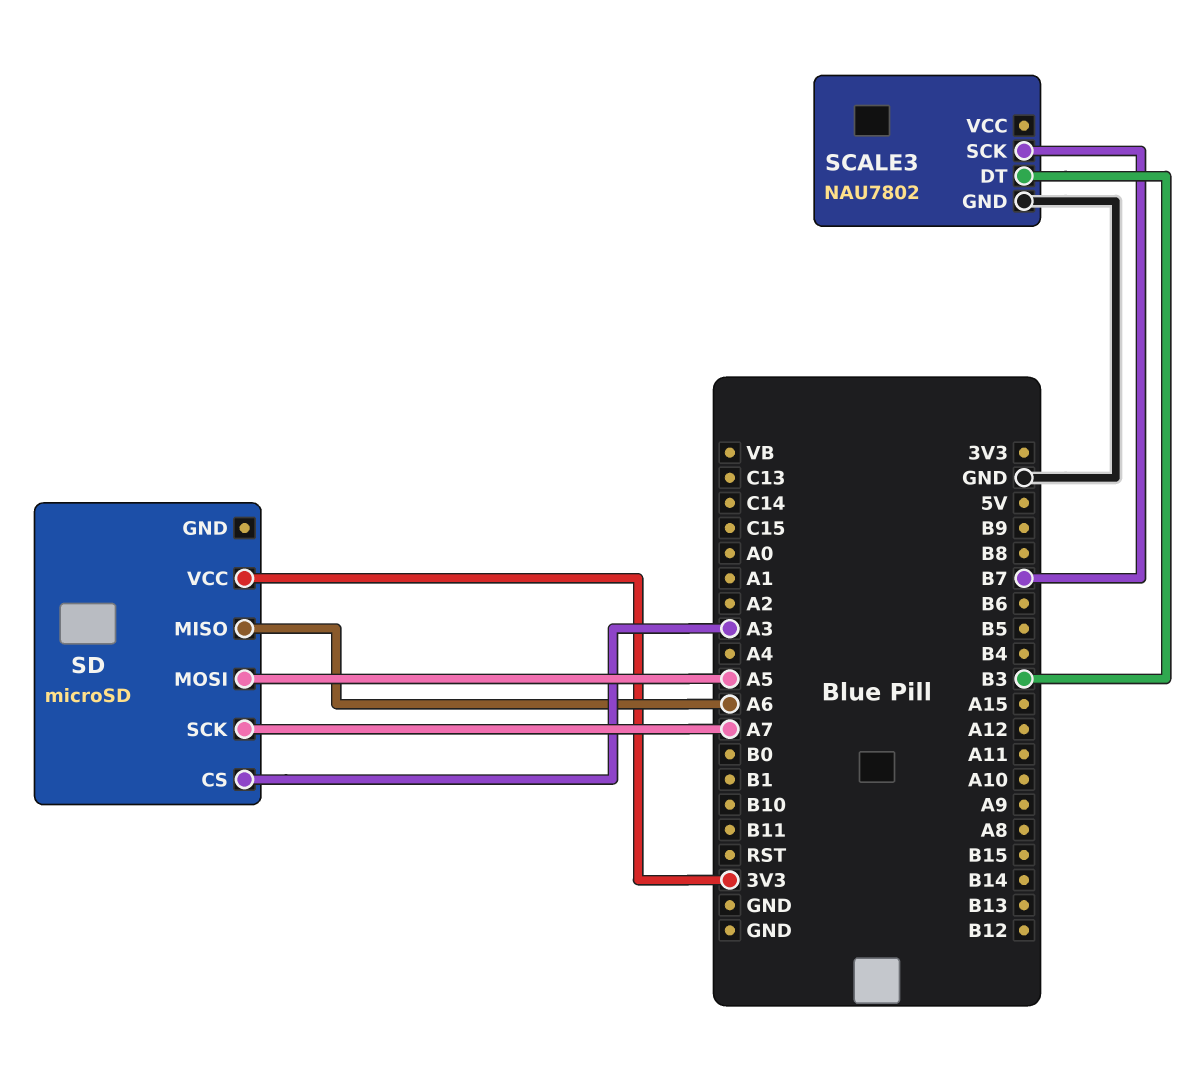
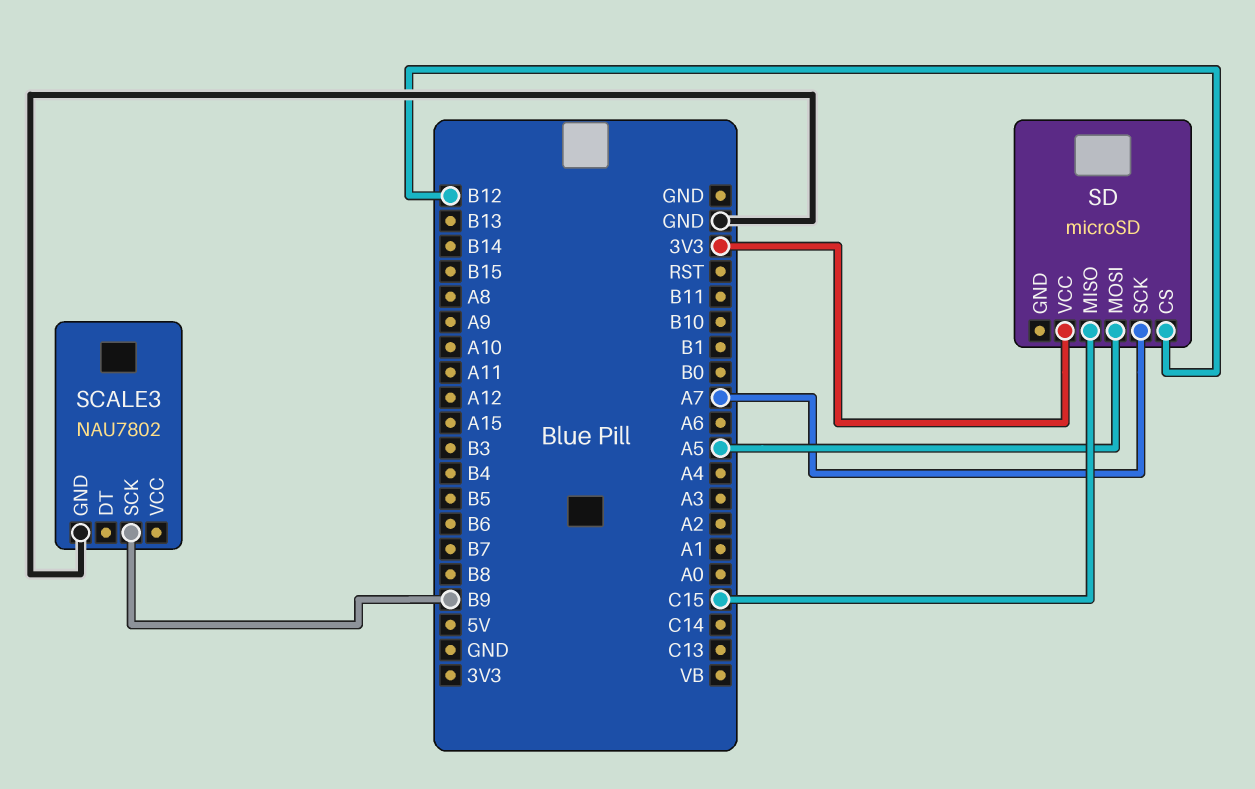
SCALE3 pin DT: B3 -> none
SCALE3 pin SCK: B7 -> B9
SD pin CS: A3 -> B12
SD pin MISO: A6 -> C15

